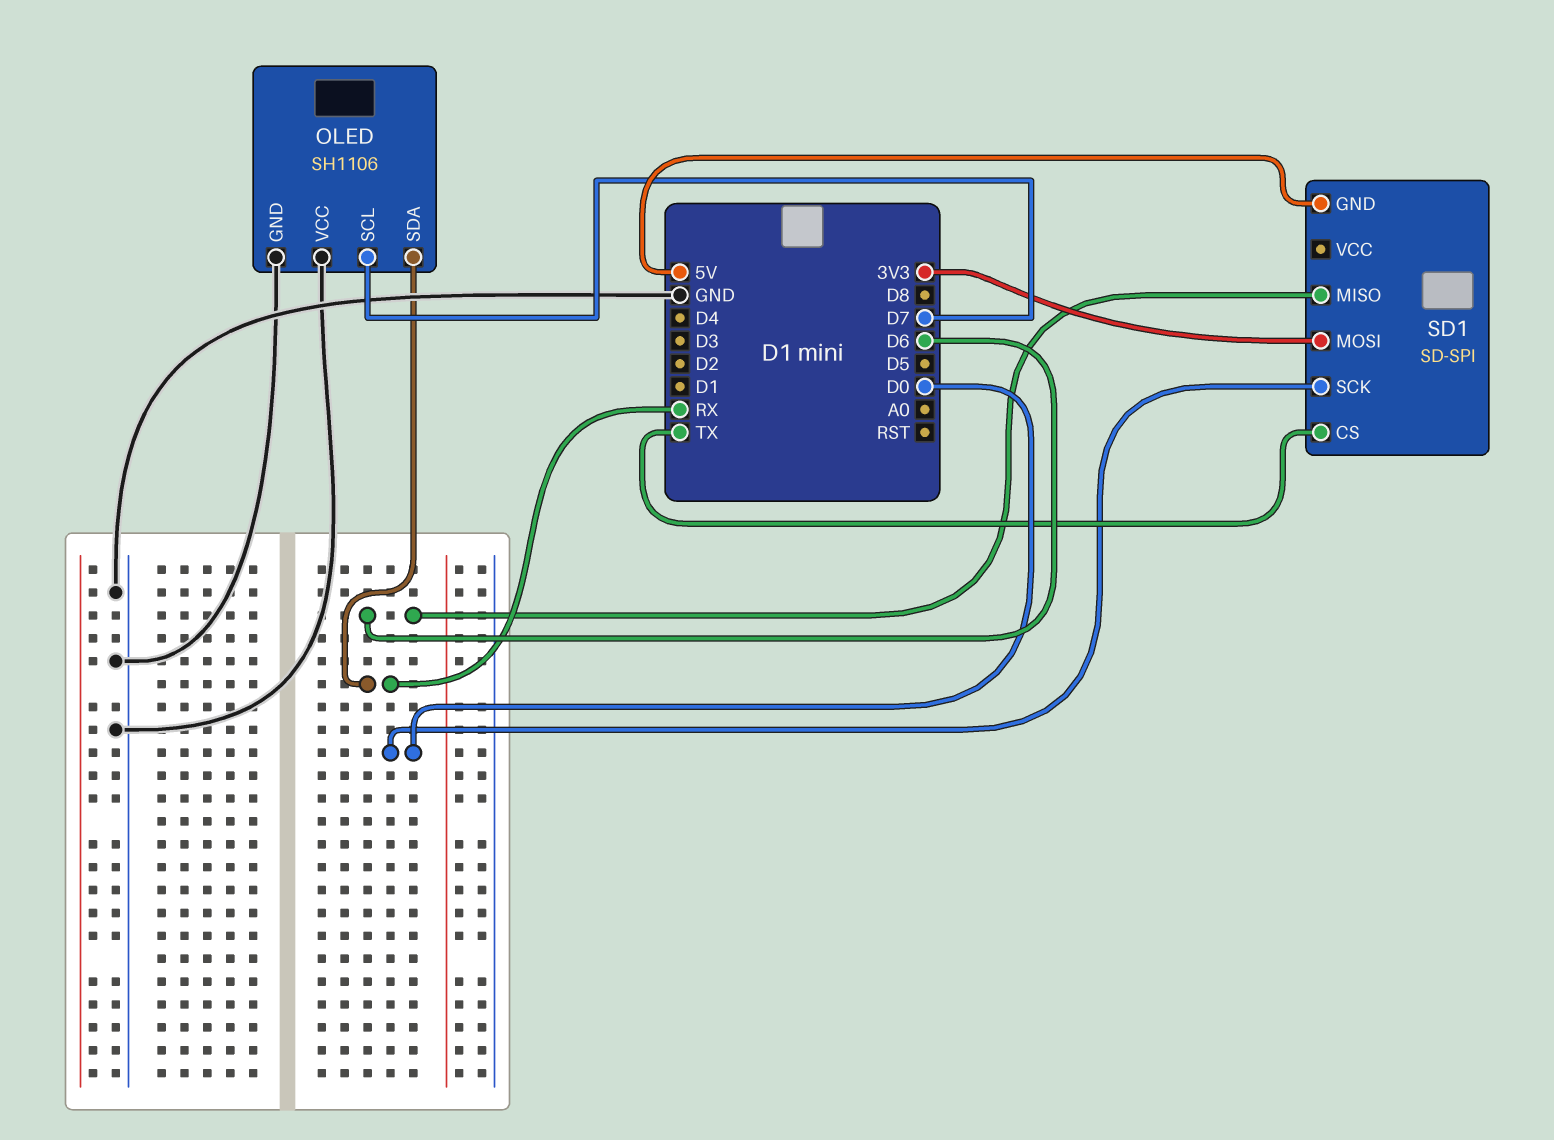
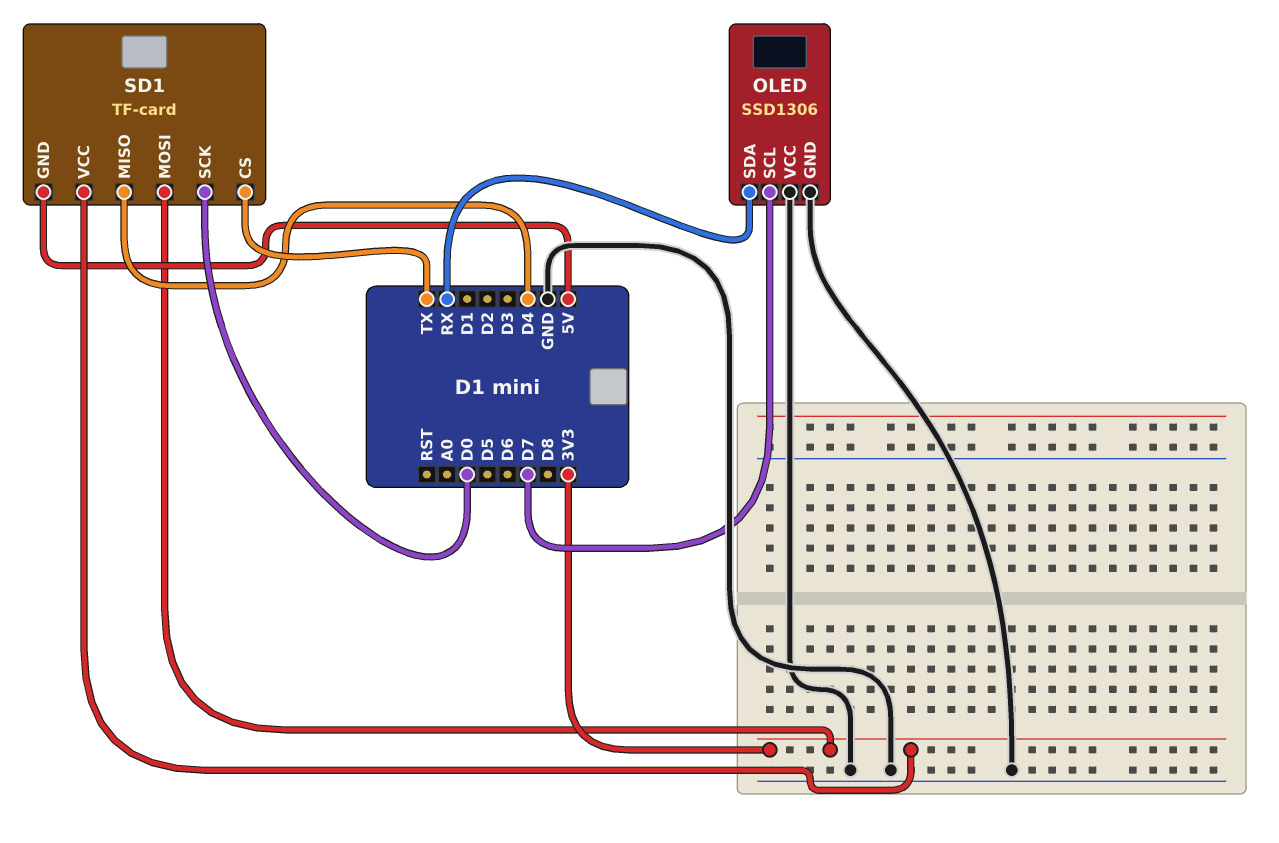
OLED: SH1106 -> SSD1306
SD1: SD-SPI -> TF-card
SD1 pin MISO: D6 -> D4
SD1 pin VCC: none -> 3V3

